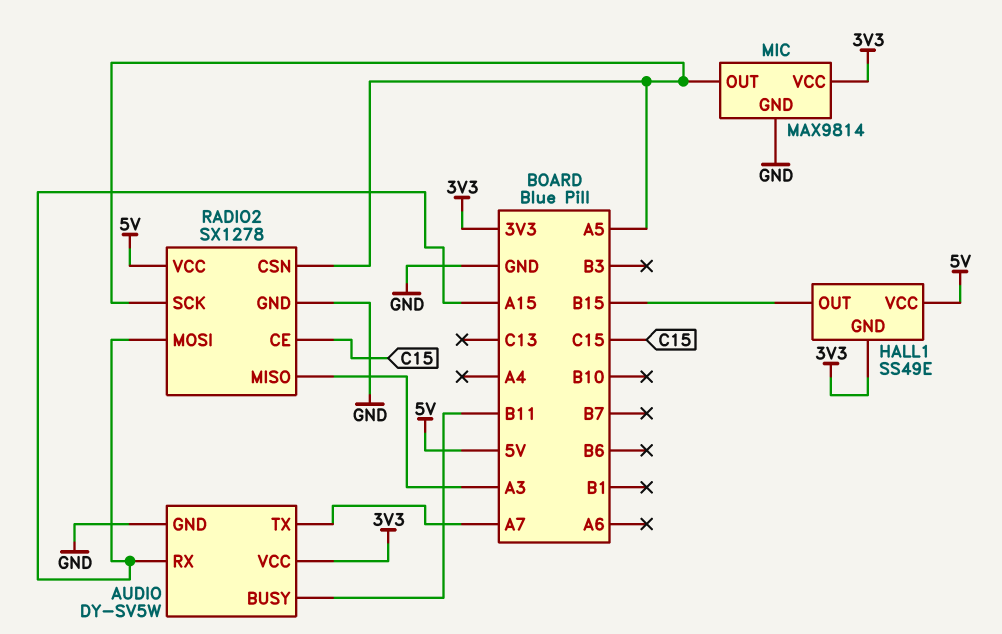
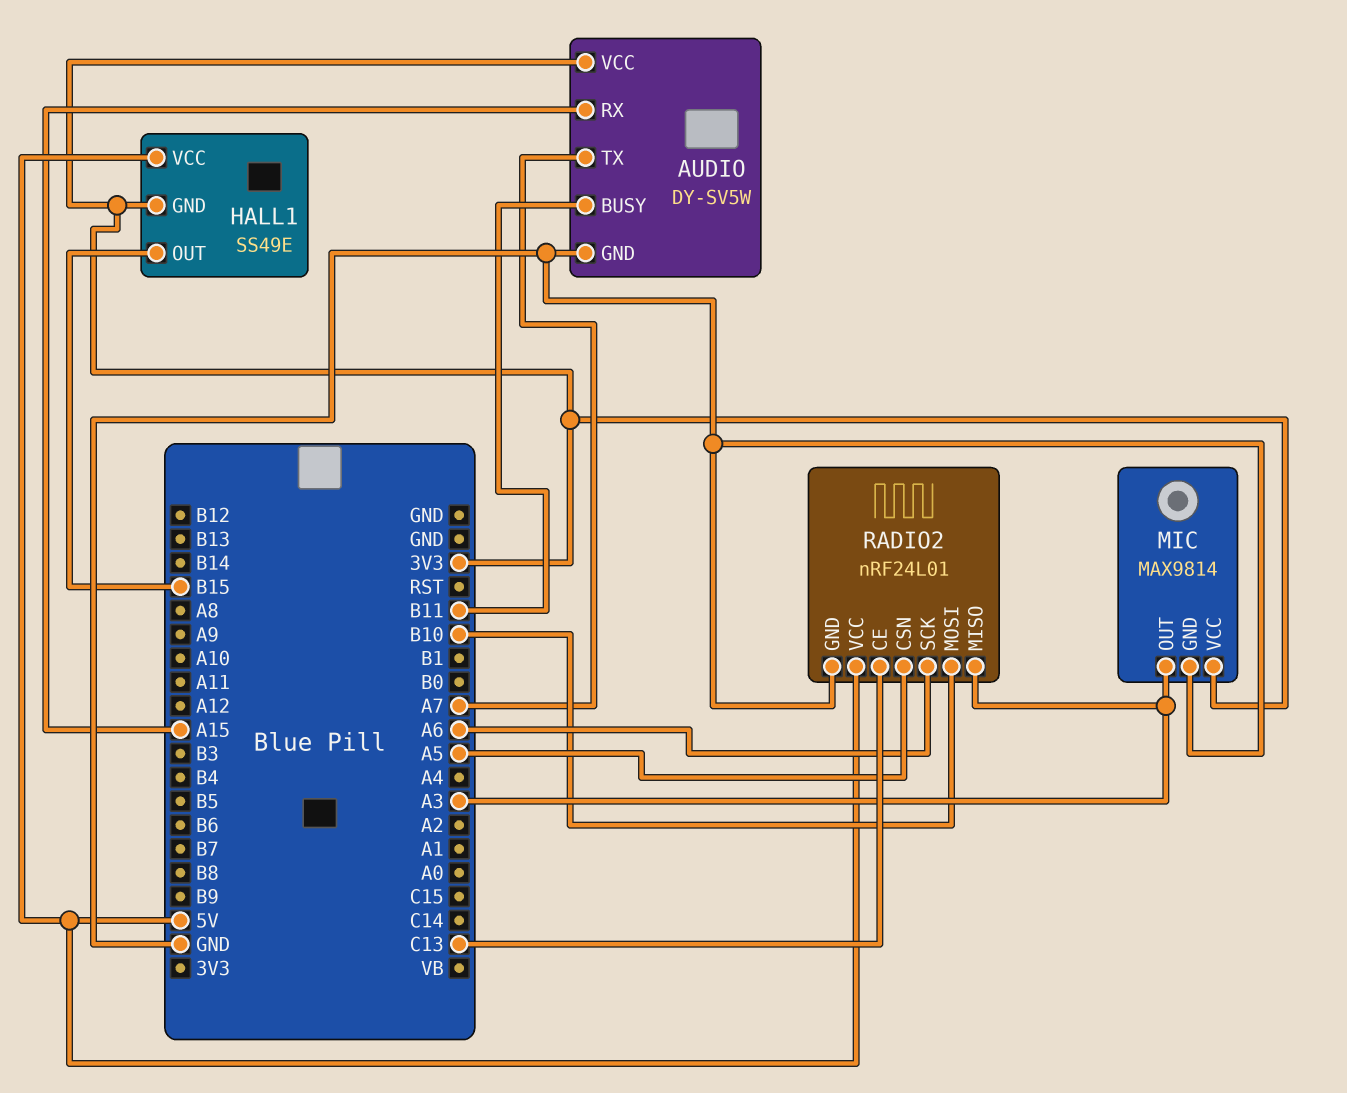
MIC pin OUT: A5 -> A3
RADIO2: SX1278 -> nRF24L01
RADIO2 pin CE: C15 -> C13
RADIO2 pin MOSI: A15 -> B10
RADIO2 pin SCK: A5 -> A6

